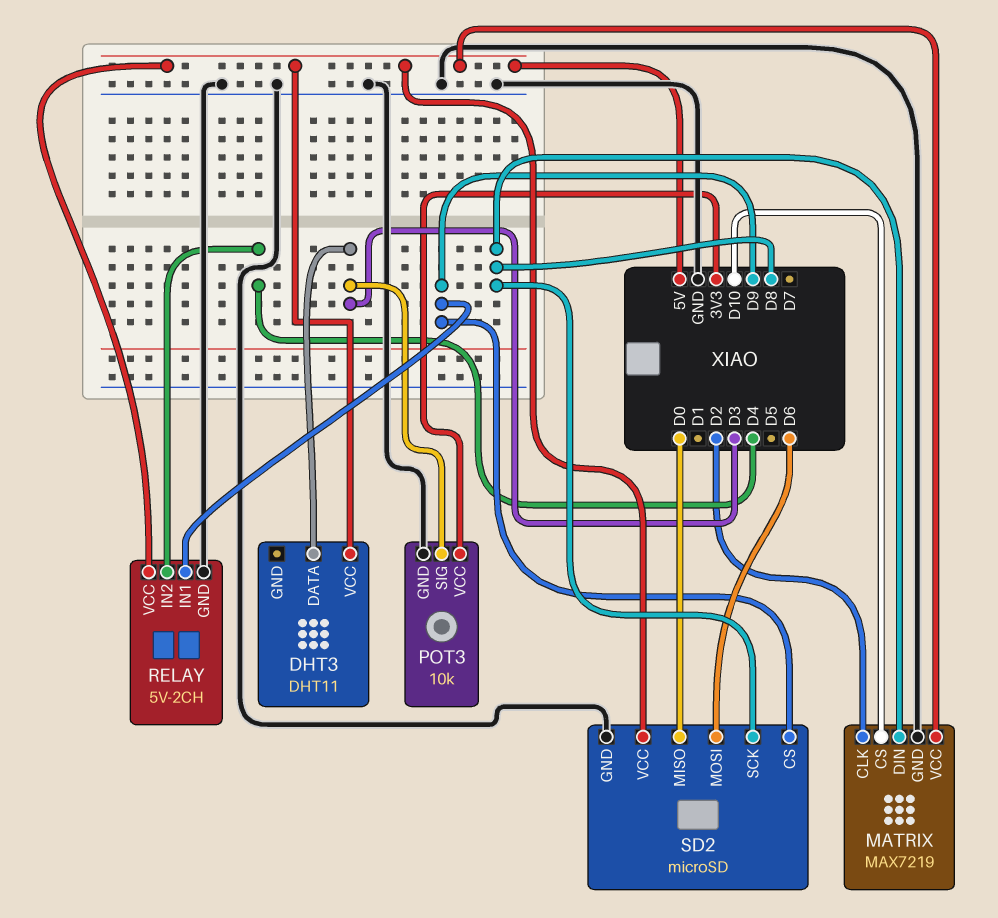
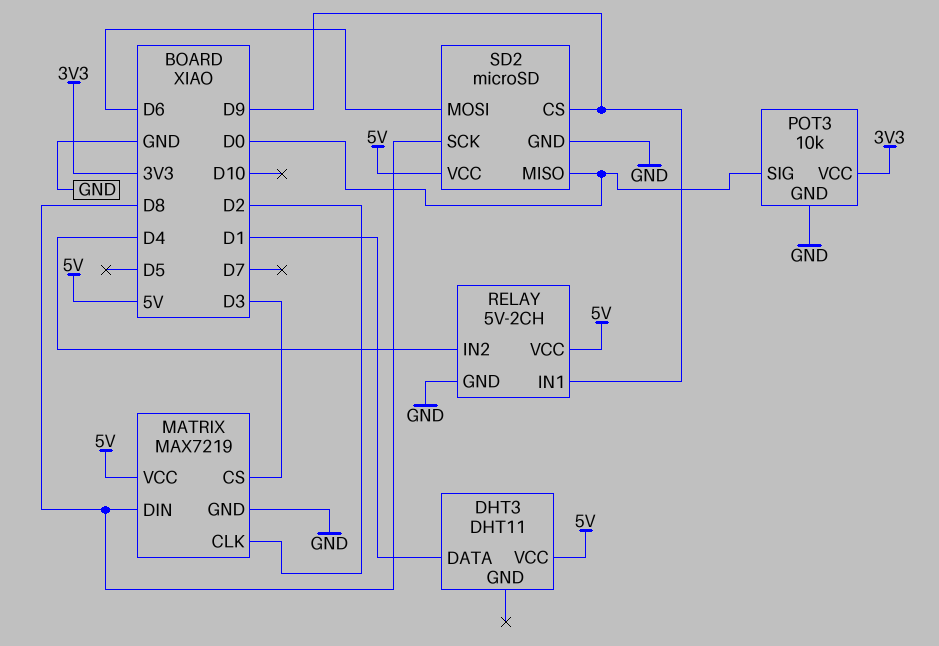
DHT3 pin DATA: D3 -> D1
MATRIX pin CS: D10 -> D3
POT3 pin SIG: D3 -> D0

